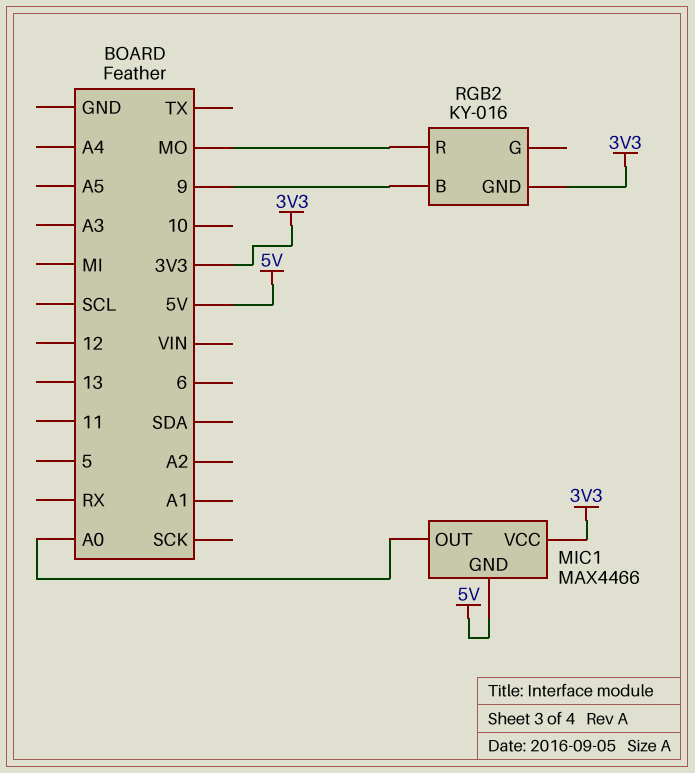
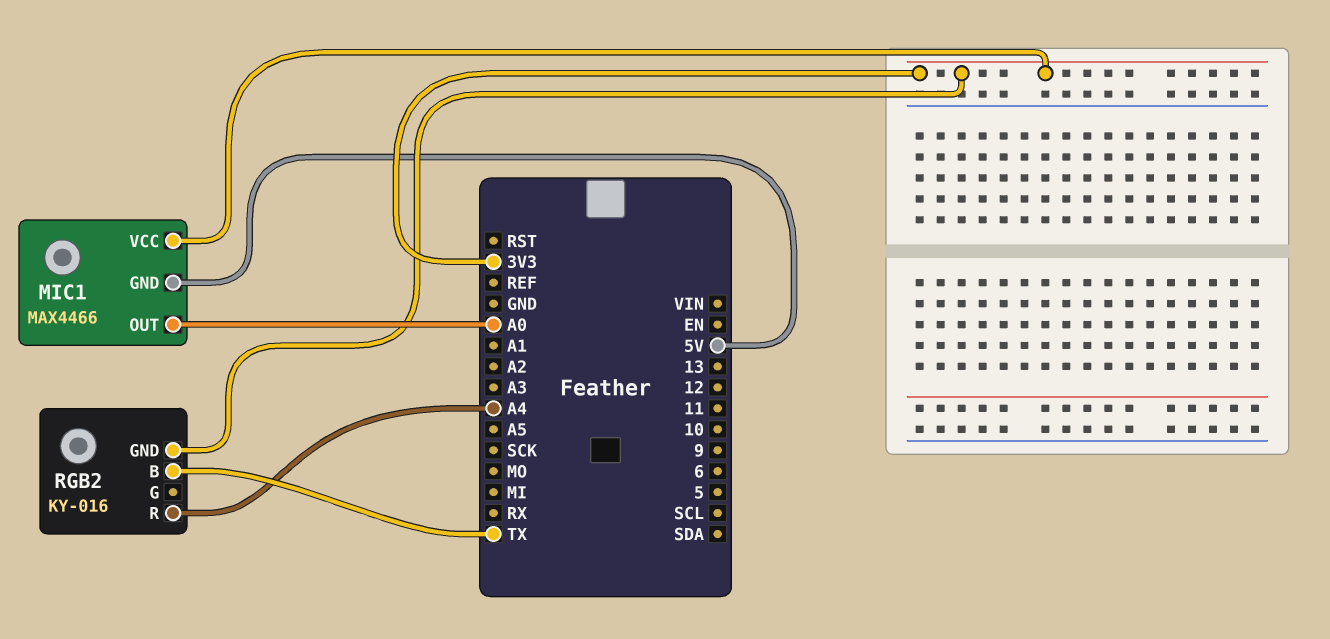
RGB2 pin B: 9 -> TX
RGB2 pin R: MO -> A4

